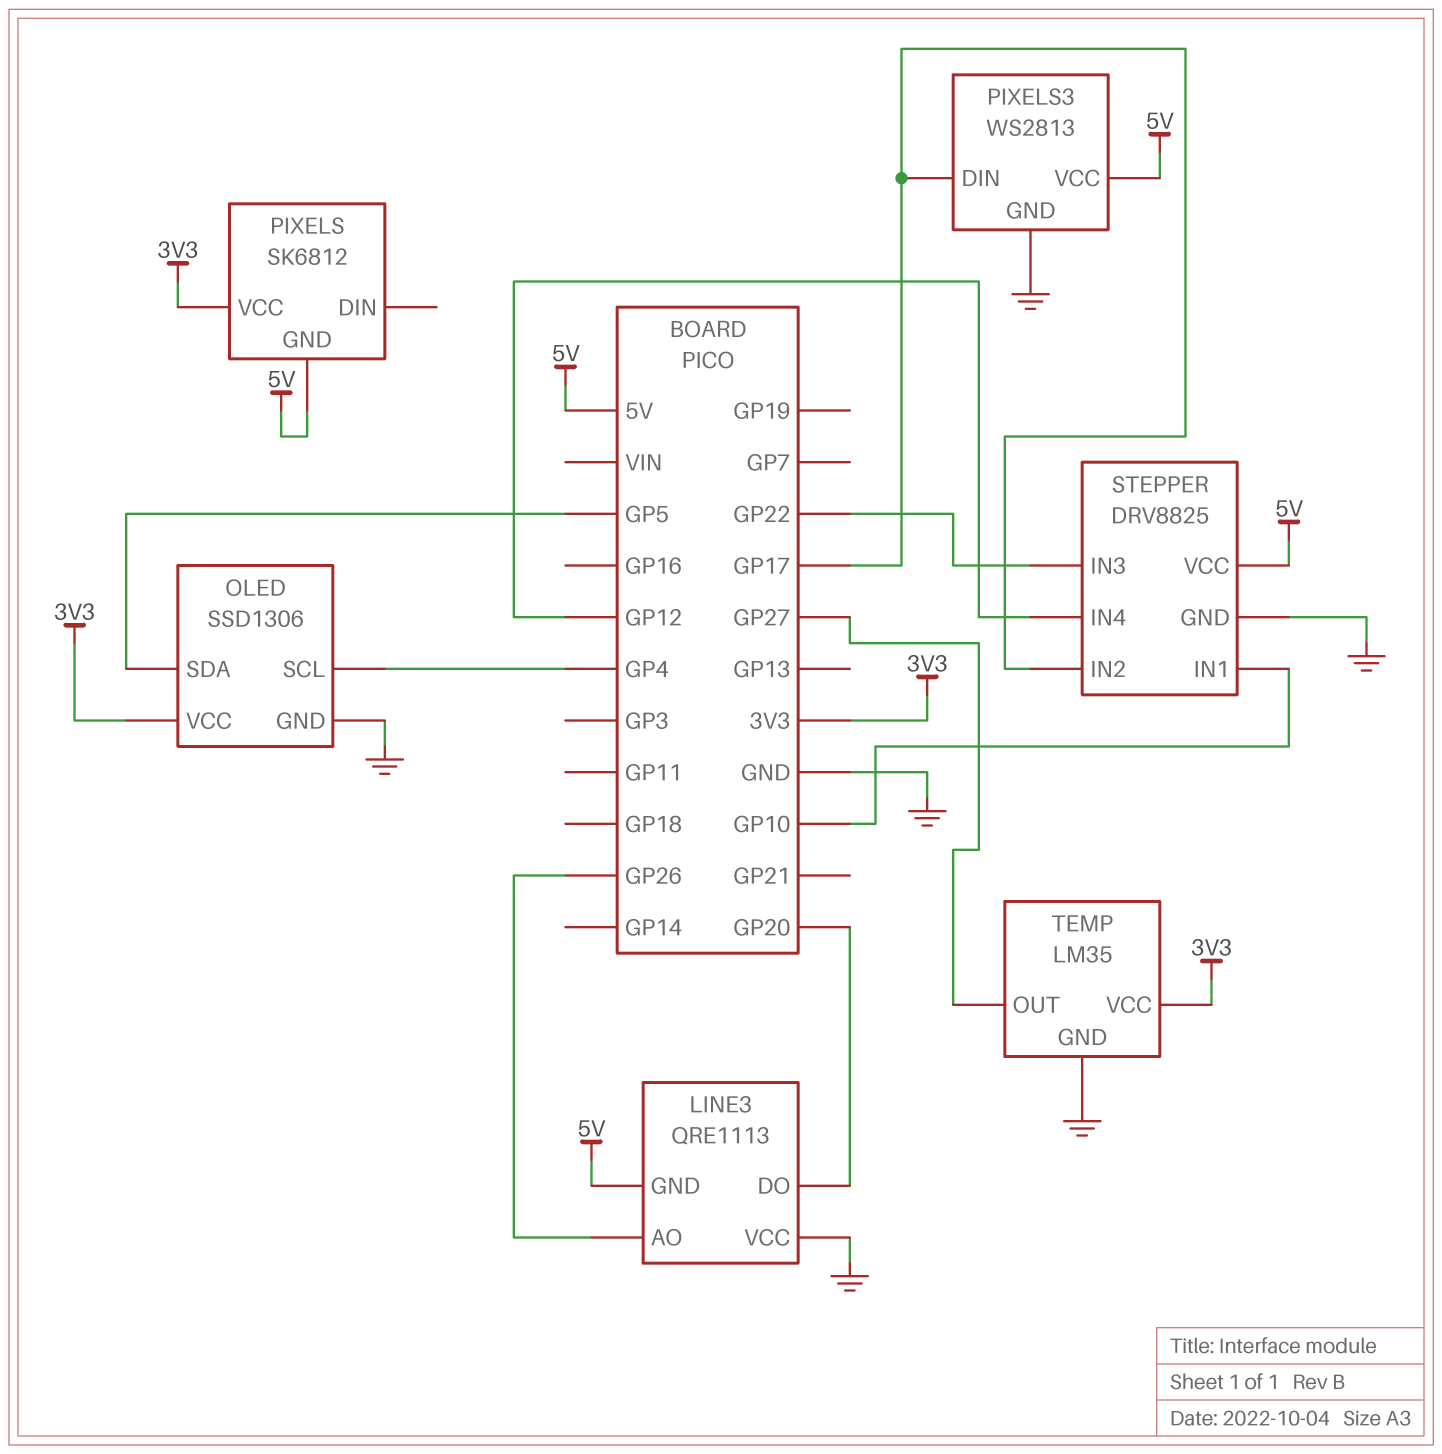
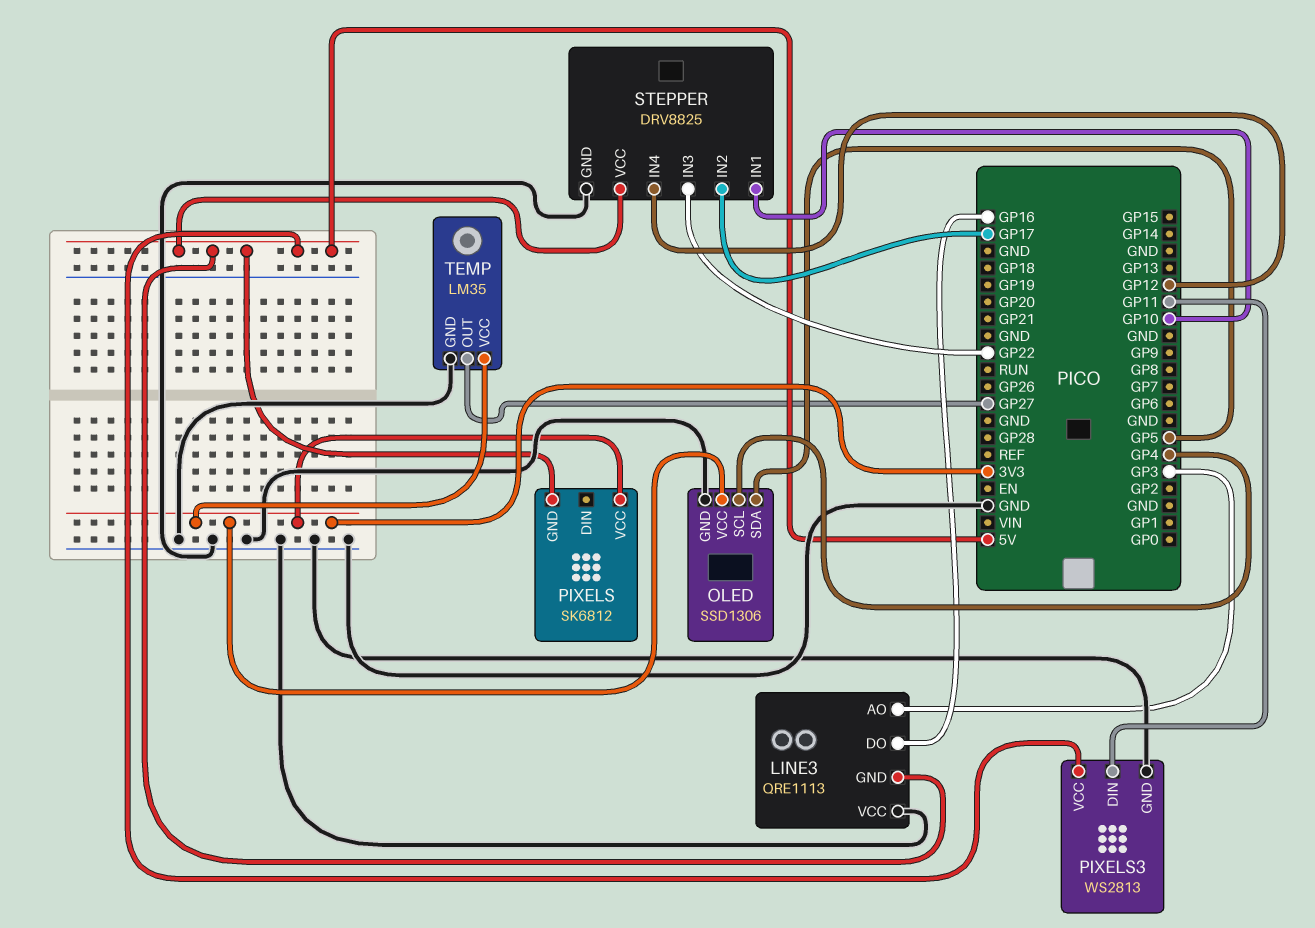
LINE3 pin AO: GP26 -> GP3
LINE3 pin DO: GP20 -> GP16
PIXELS3 pin DIN: GP17 -> GP11

